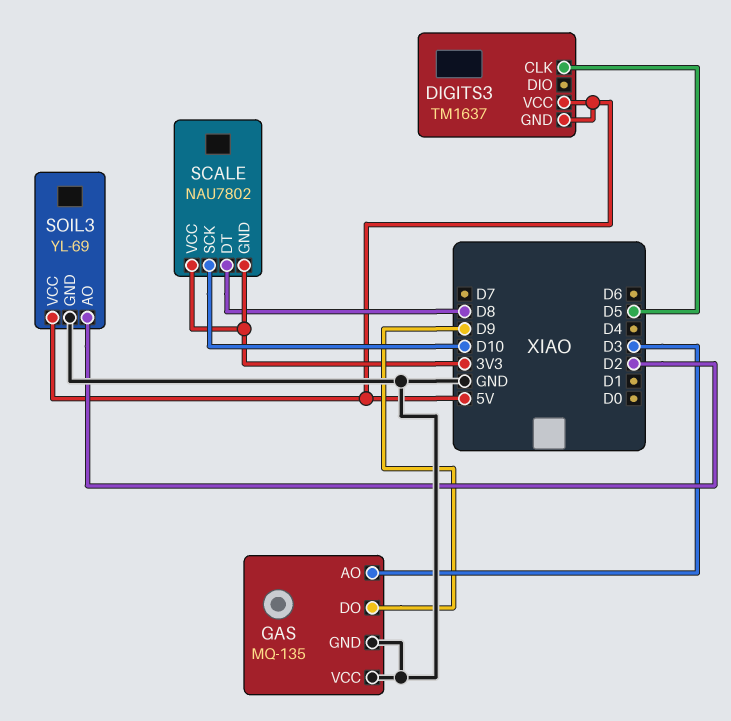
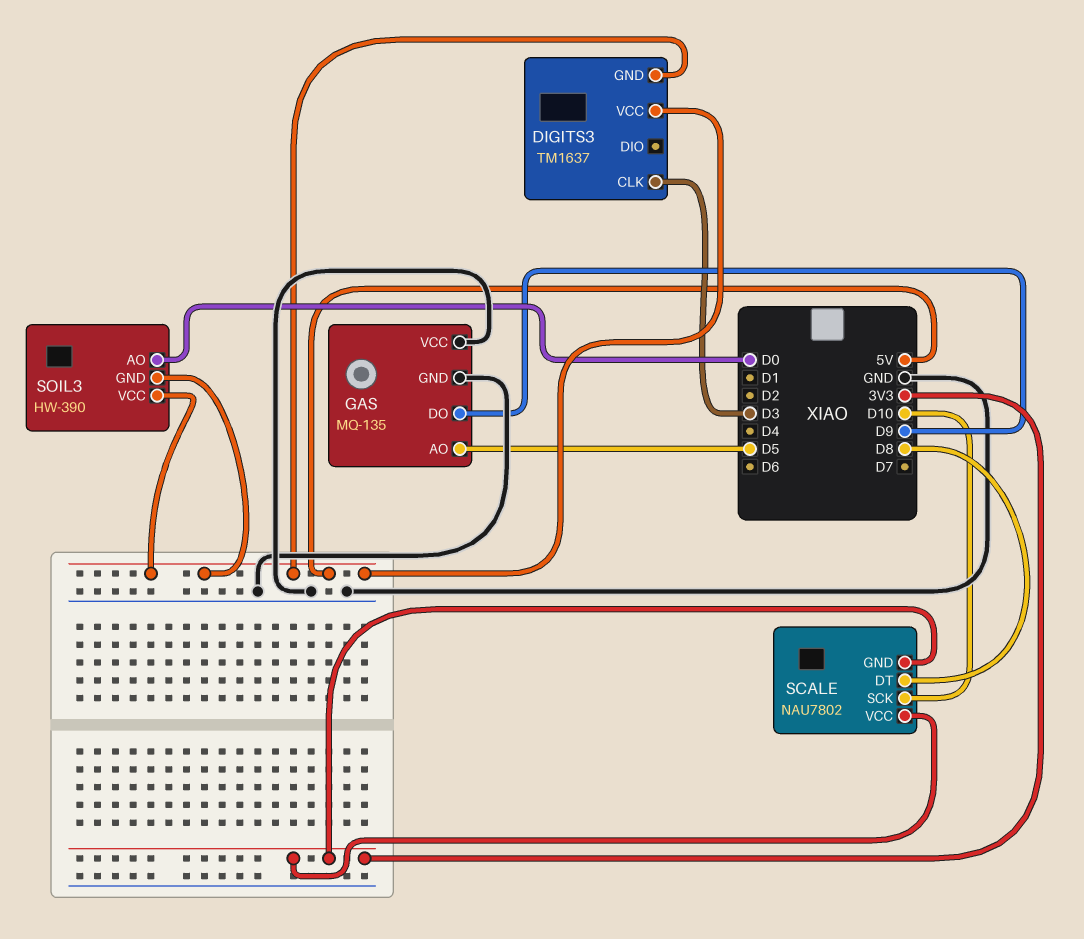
DIGITS3 pin CLK: D5 -> D3
GAS pin AO: D3 -> D5
SOIL3: YL-69 -> HW-390
SOIL3 pin AO: D2 -> D0
SOIL3 pin GND: GND -> 5V

